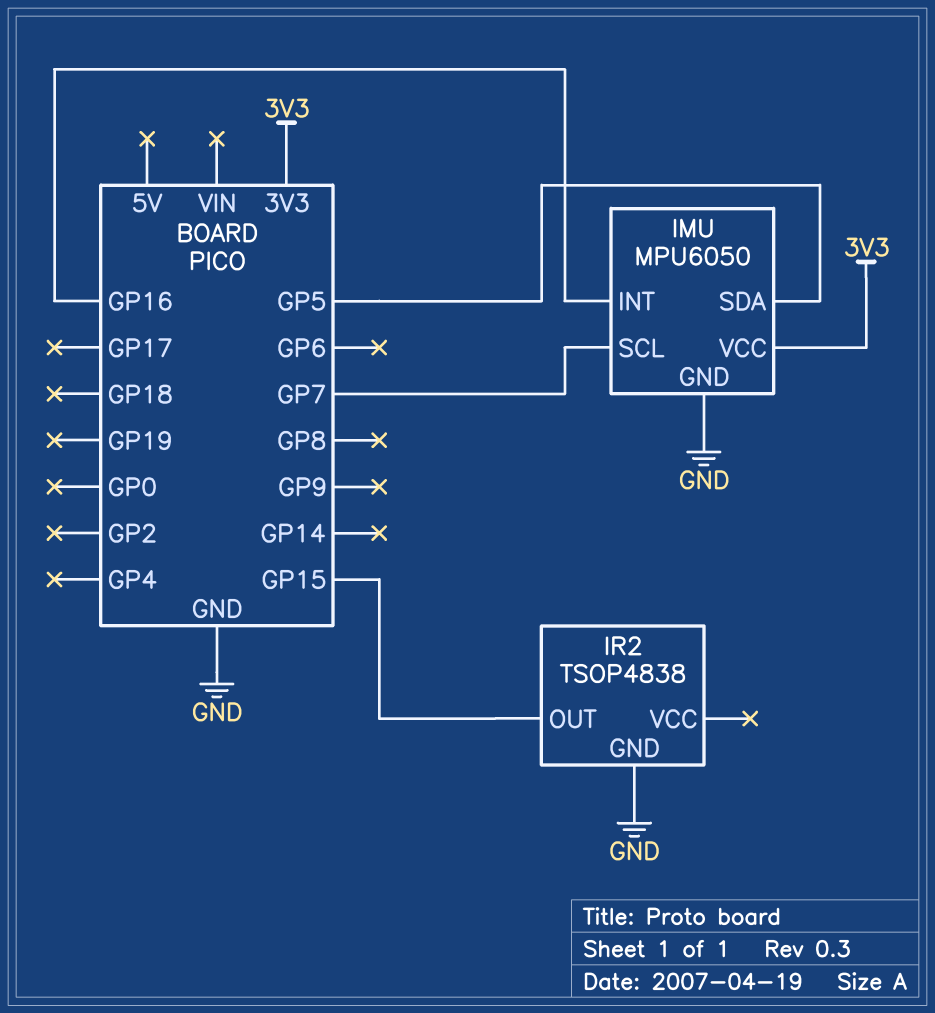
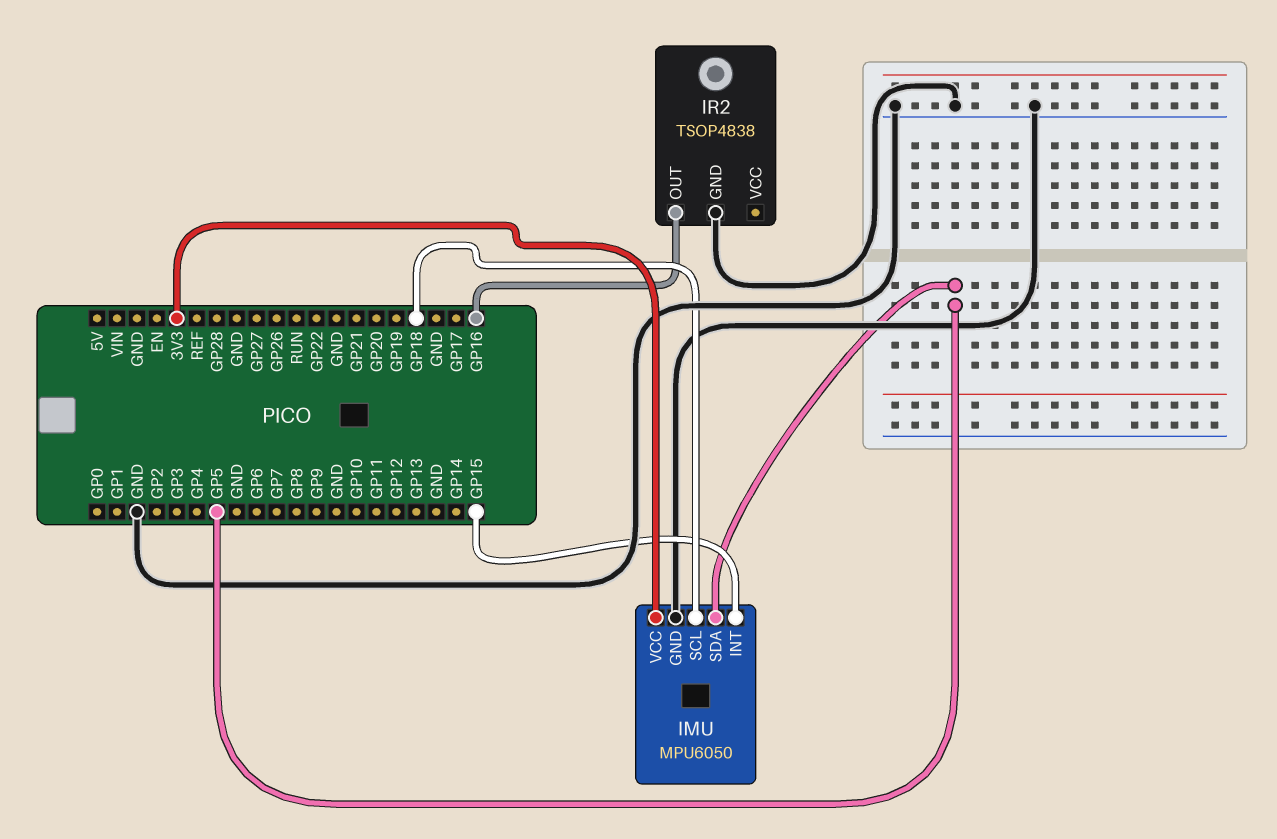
IMU pin INT: GP16 -> GP15
IMU pin SCL: GP7 -> GP18
IR2 pin OUT: GP15 -> GP16

